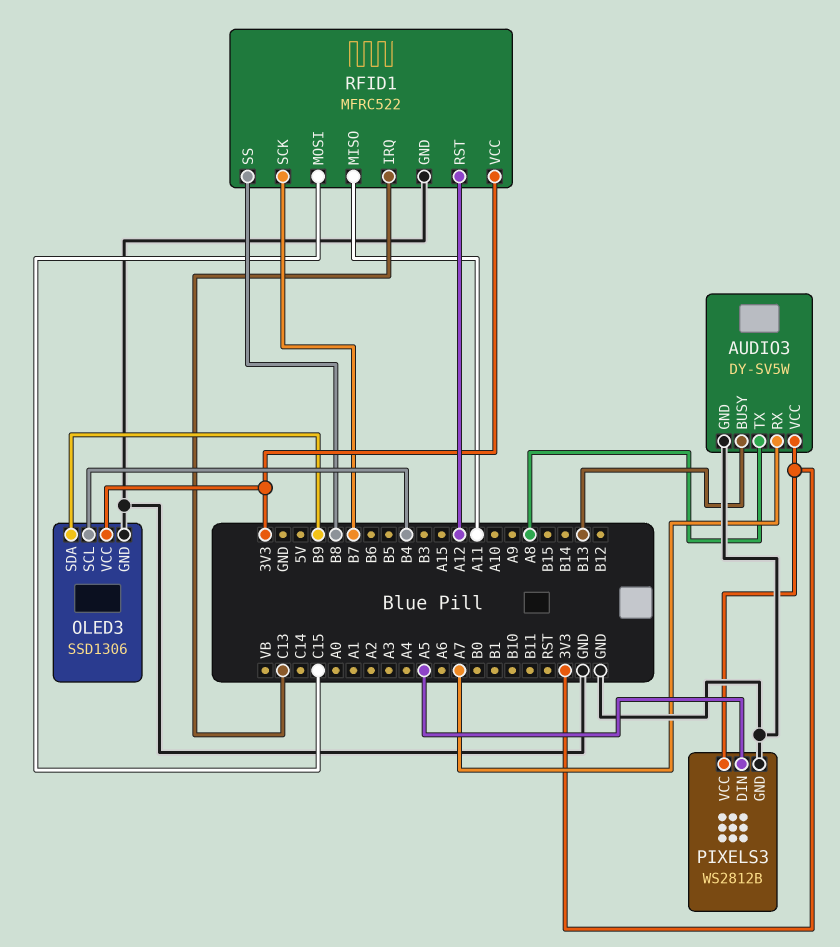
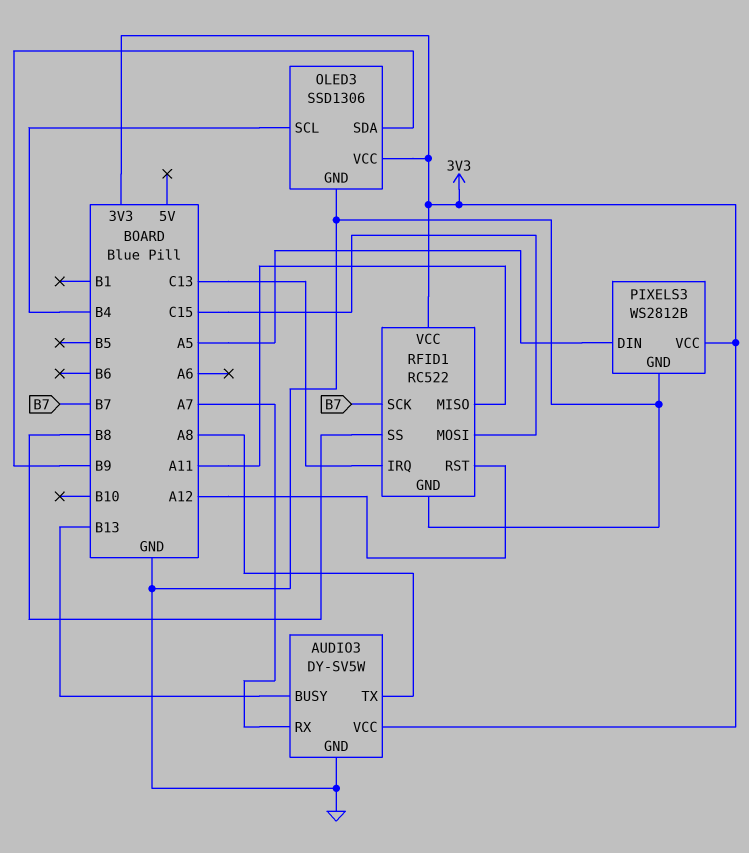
RFID1: MFRC522 -> RC522

